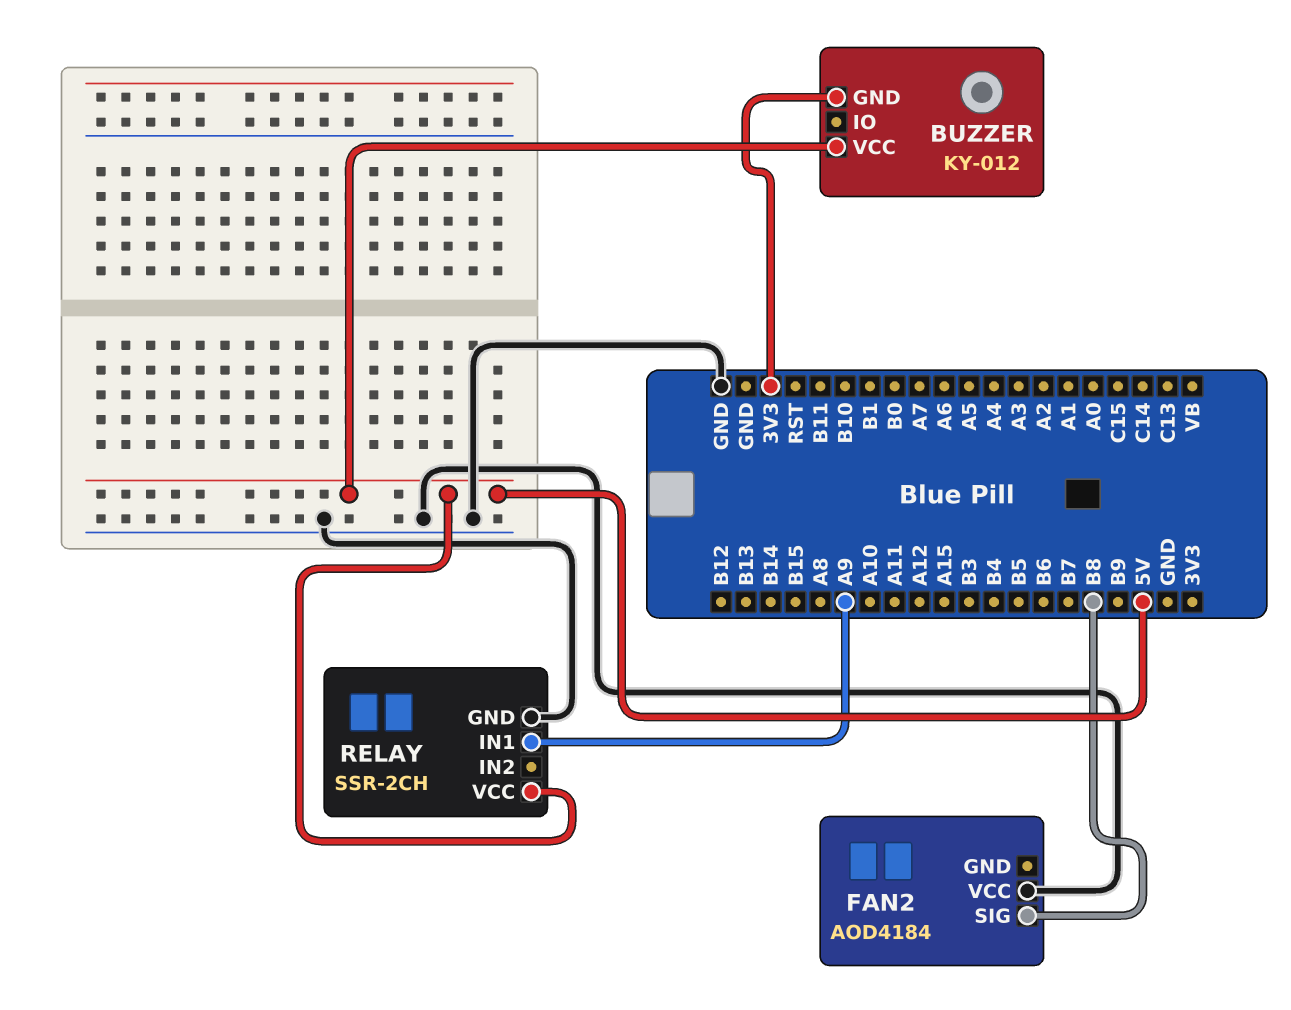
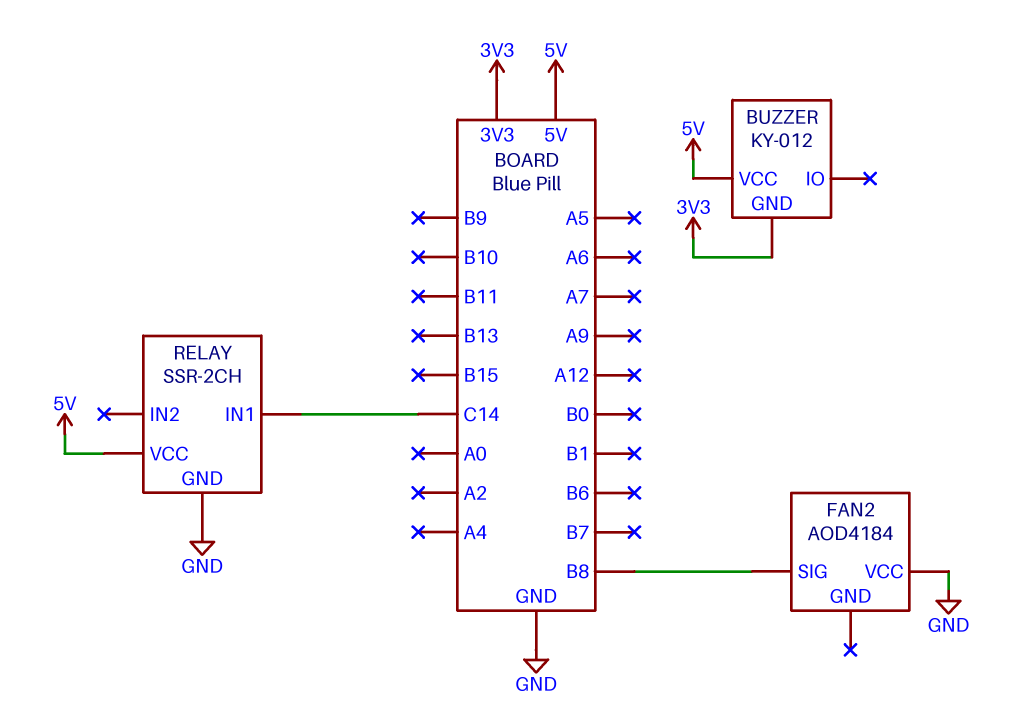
RELAY pin IN1: A9 -> C14

